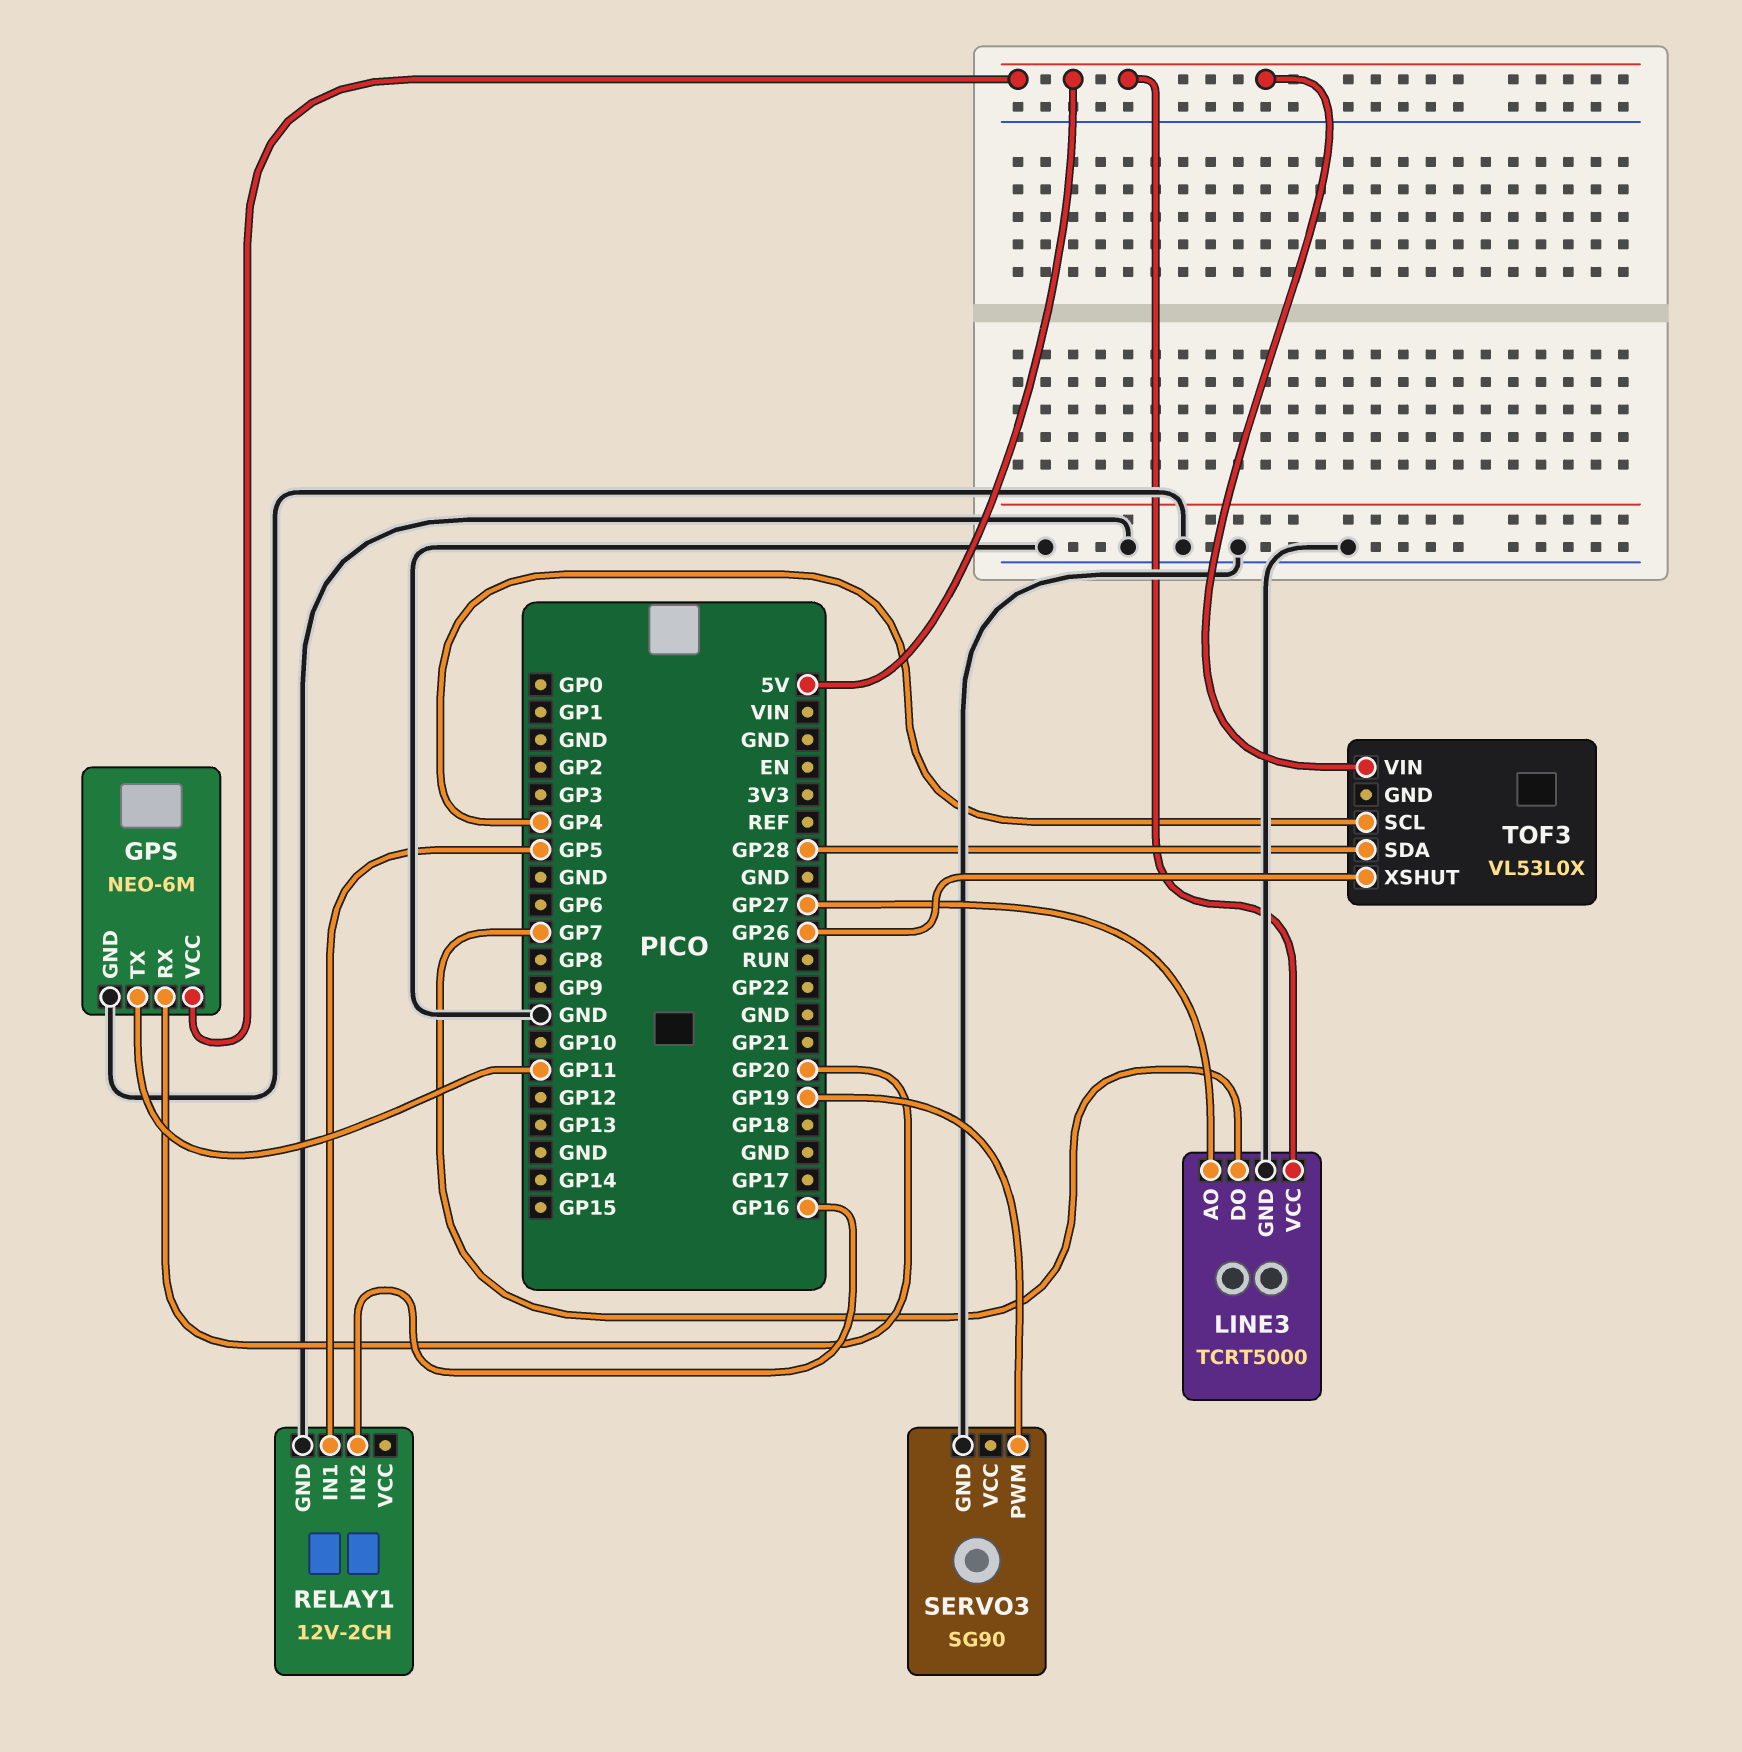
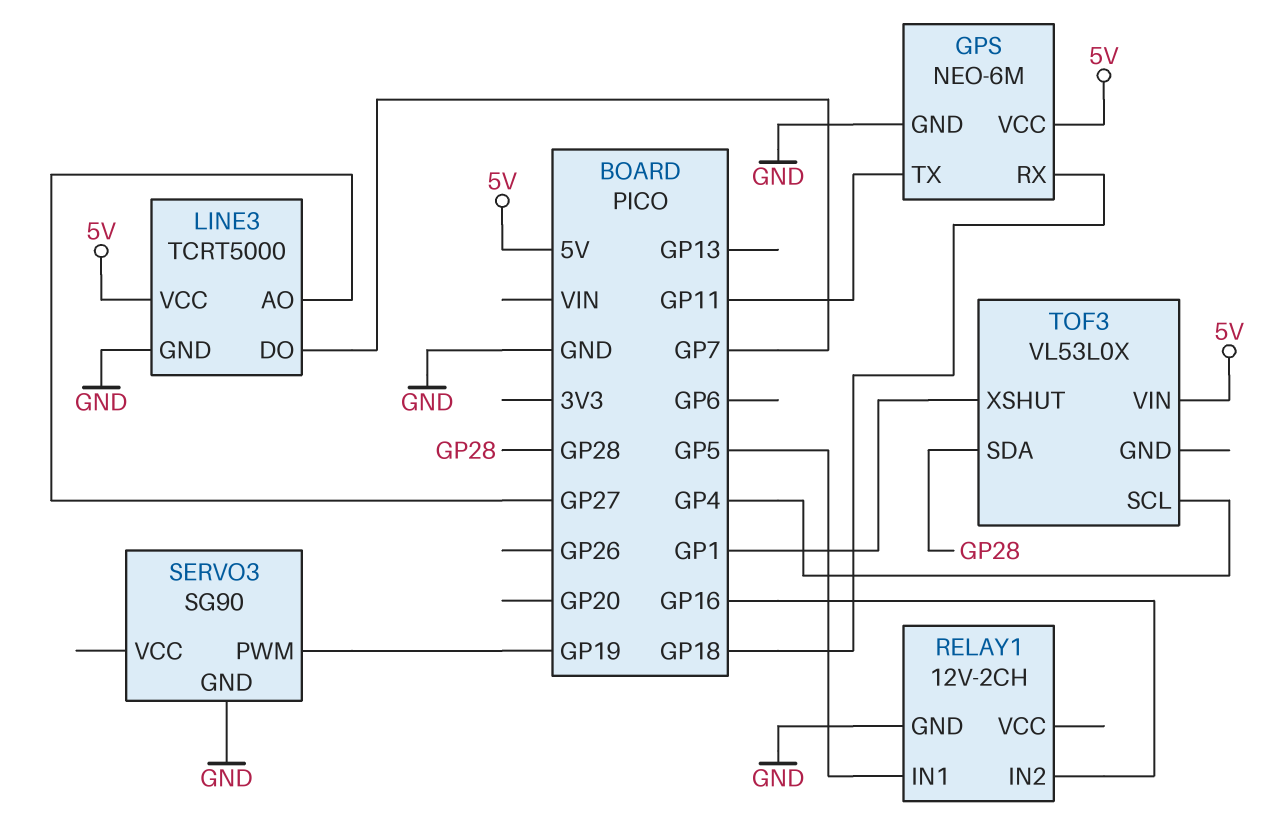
GPS pin RX: GP20 -> GP18
TOF3 pin XSHUT: GP26 -> GP1

